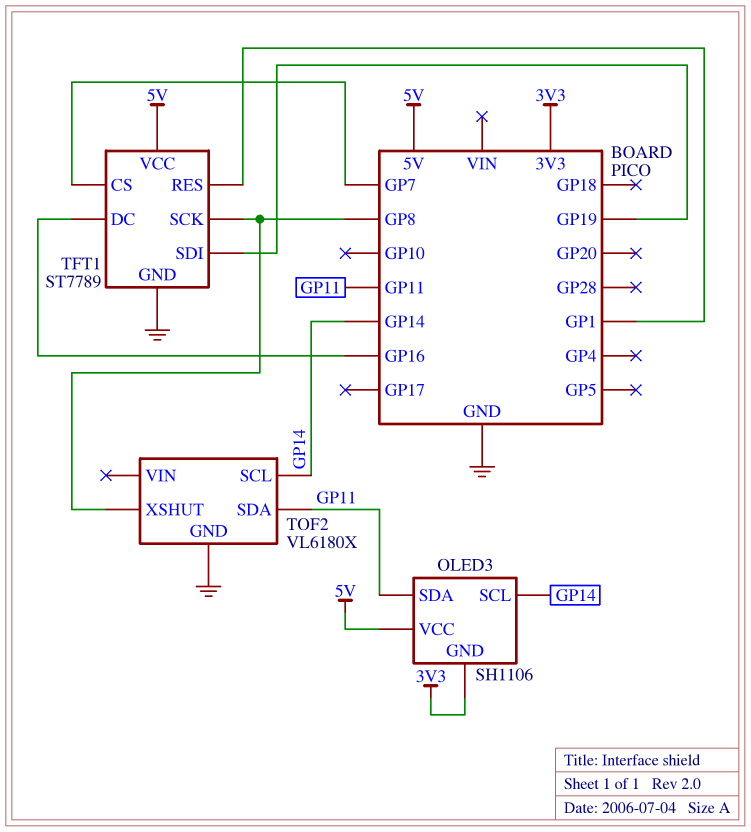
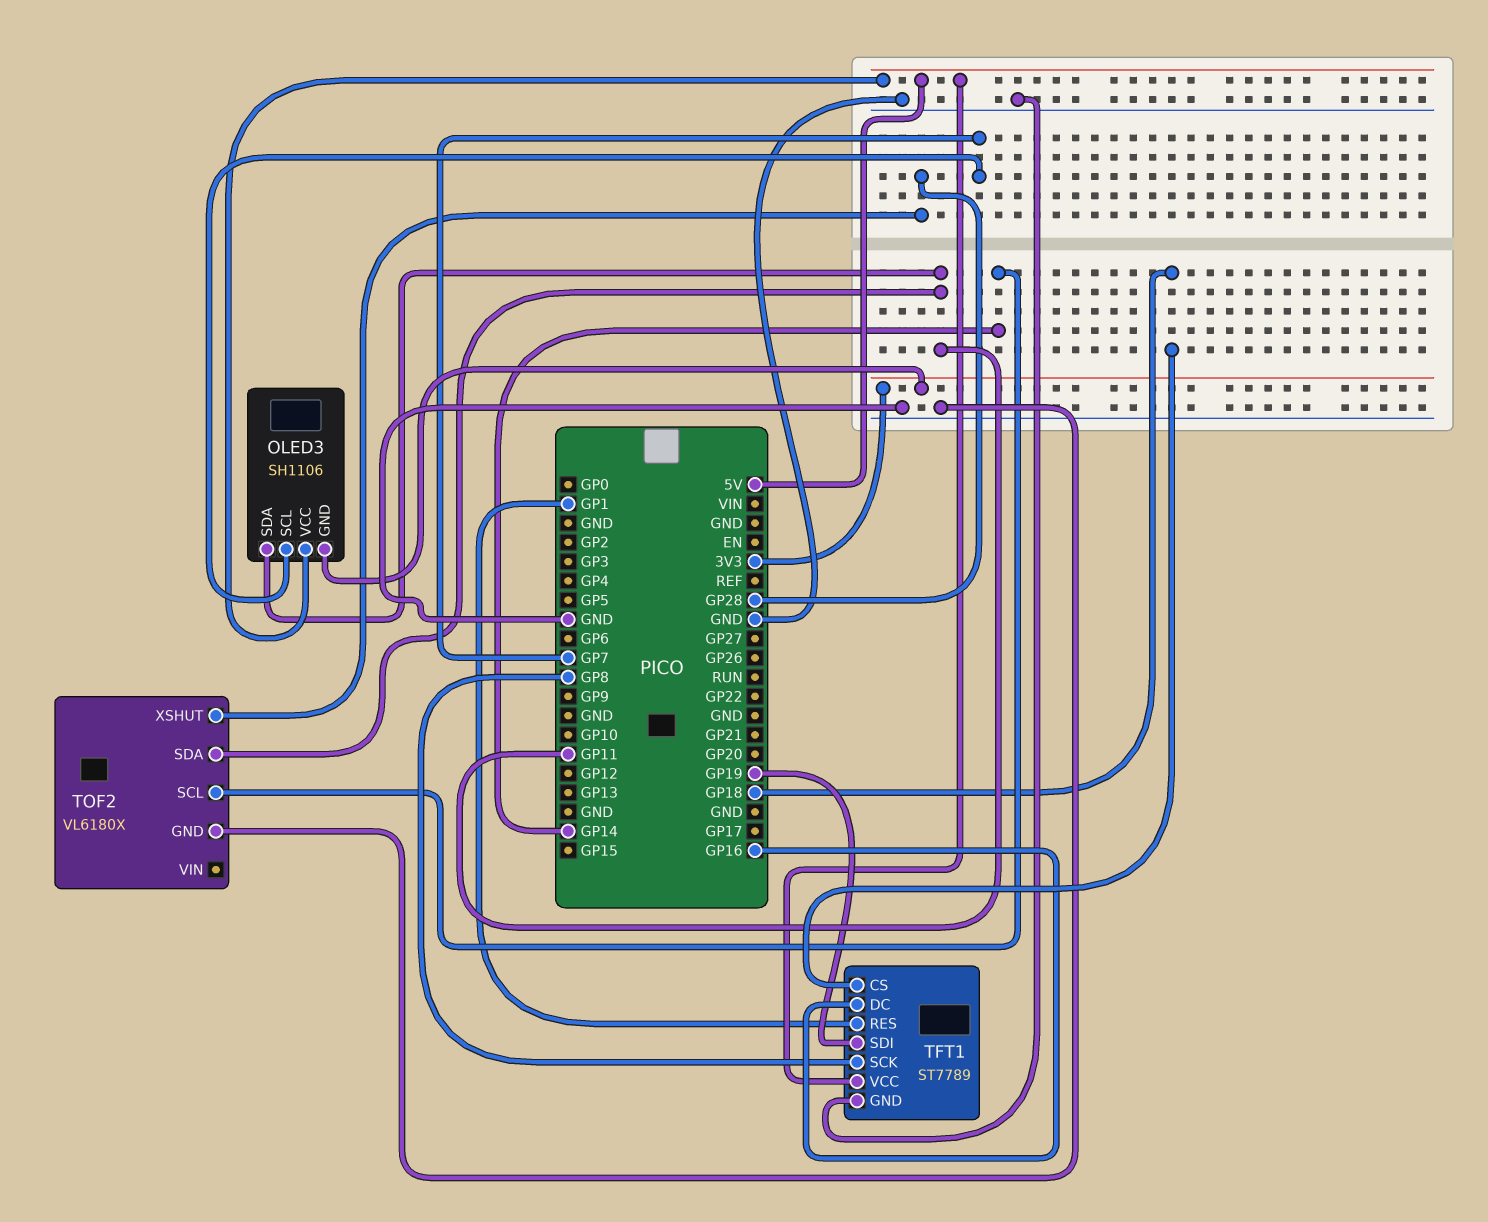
OLED3 pin SCL: GP14 -> GP7
TFT1 pin CS: GP7 -> GP18
TOF2 pin XSHUT: GP8 -> GP28

